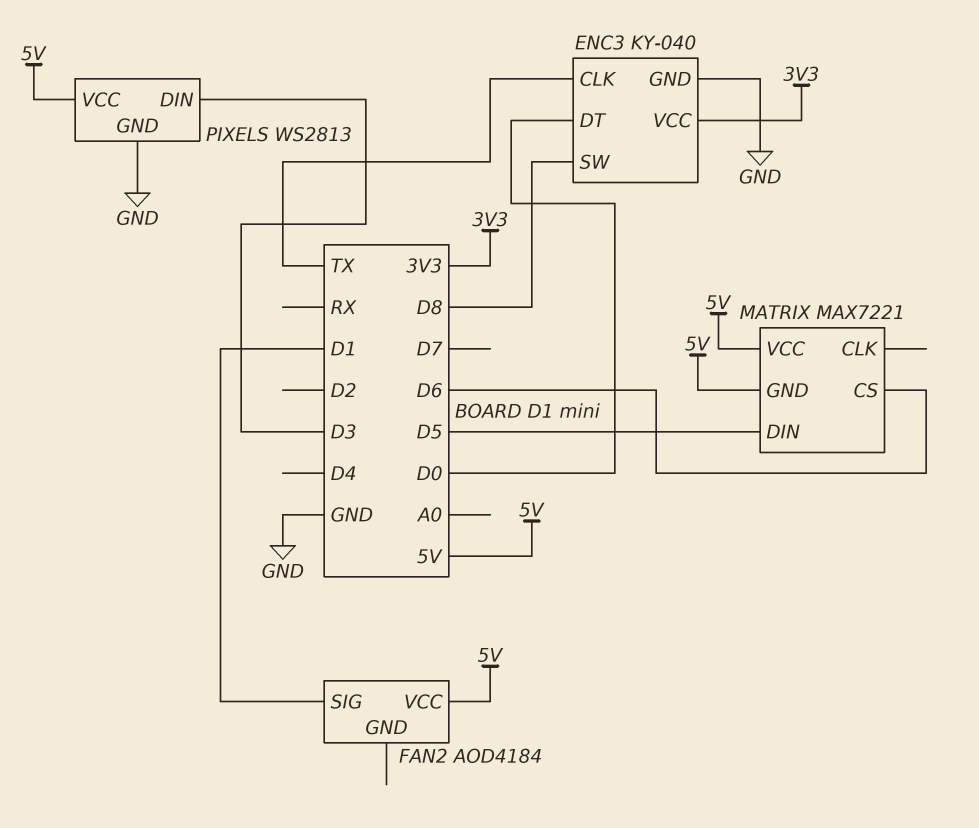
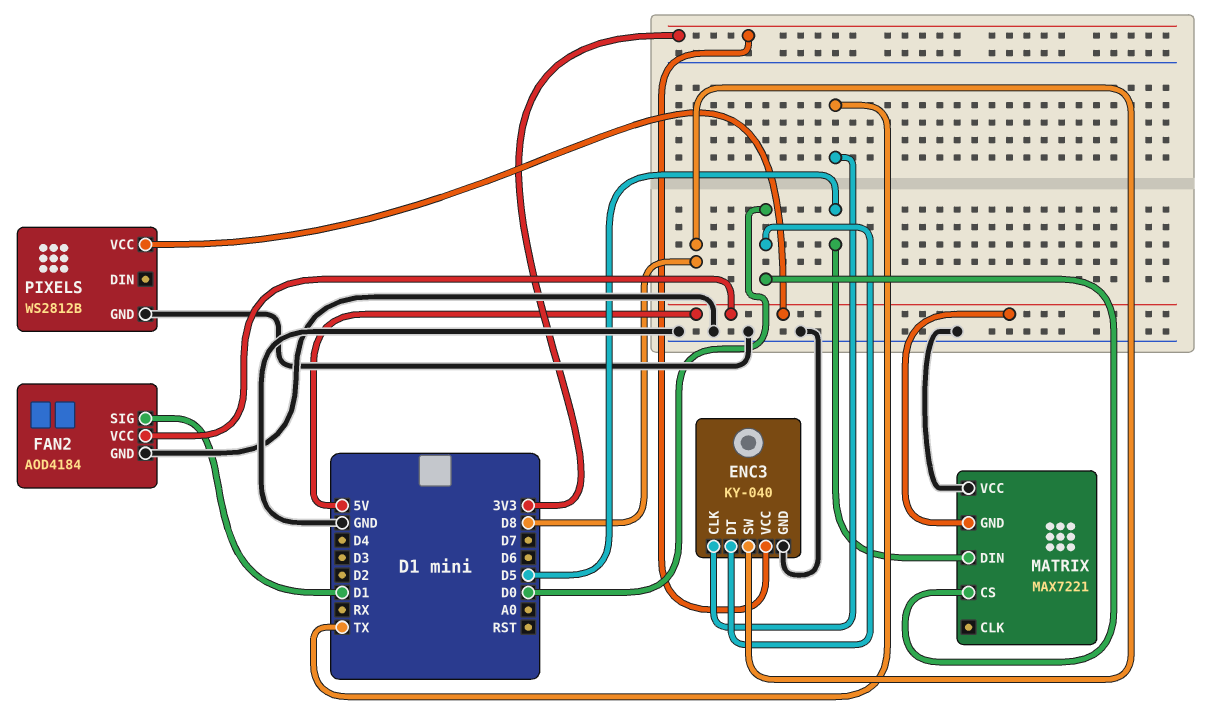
FAN2 pin GND: none -> GND
MATRIX pin CS: D6 -> D0
MATRIX pin VCC: 5V -> GND
PIXELS: WS2813 -> WS2812B
PIXELS pin DIN: D3 -> none

